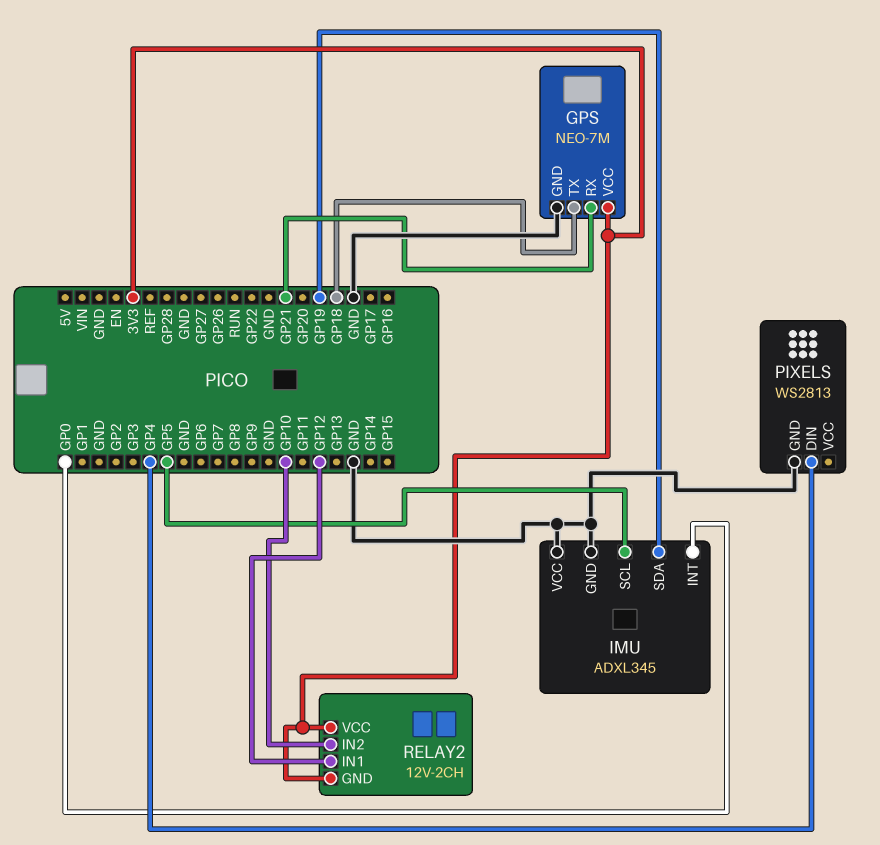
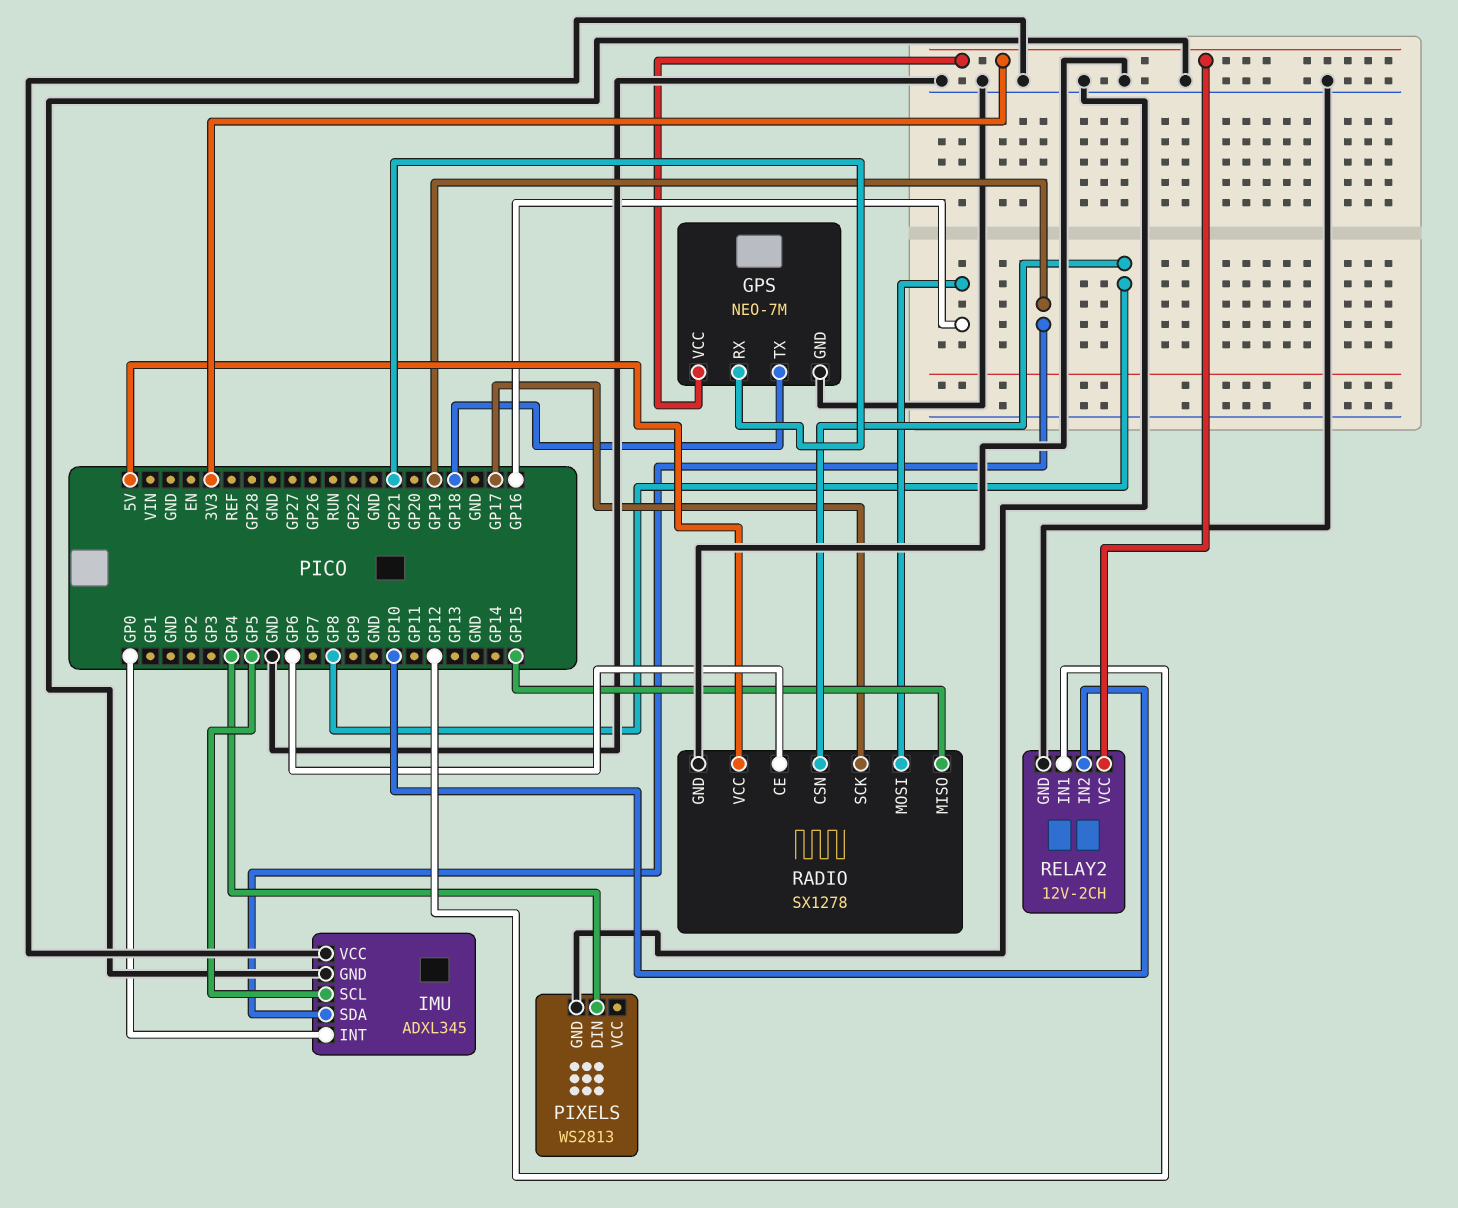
RADIO: none -> SX1278
RADIO pin CE: none -> GP6
RADIO pin CSN: none -> GP8
RADIO pin GND: none -> GND
RADIO pin MISO: none -> GP15
RADIO pin MOSI: none -> GP16
RADIO pin SCK: none -> GP17
RADIO pin VCC: none -> 5V
RELAY2 pin GND: 3V3 -> GND

